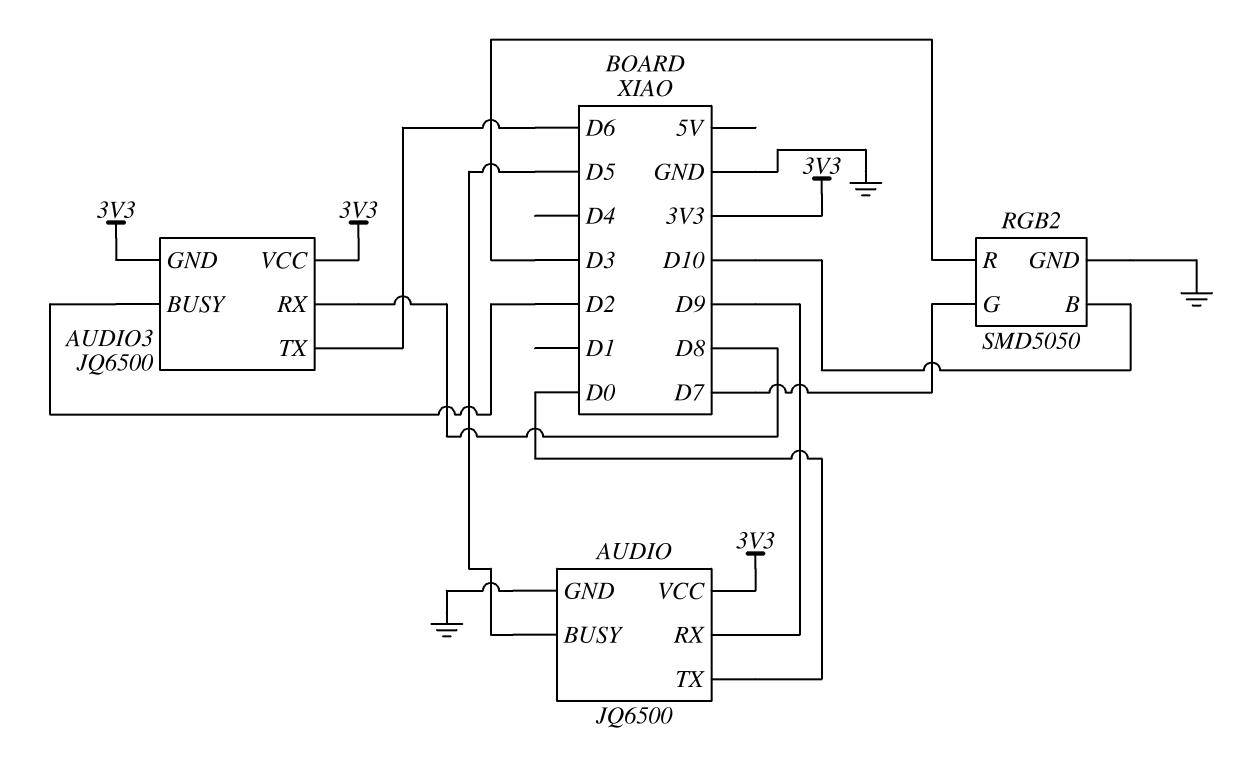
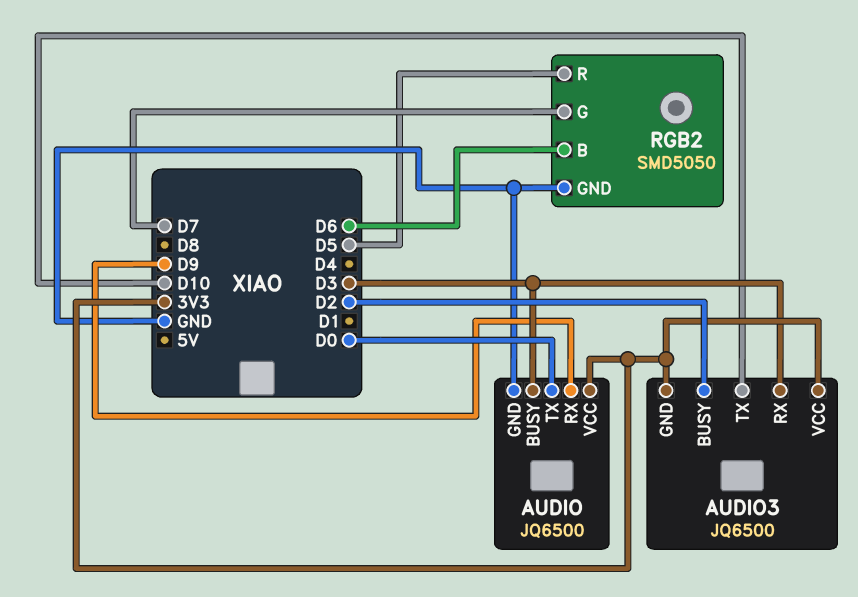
AUDIO pin BUSY: D5 -> D3
AUDIO3 pin RX: D8 -> D3
AUDIO3 pin TX: D6 -> D10
RGB2 pin B: D10 -> D6
RGB2 pin R: D3 -> D5

